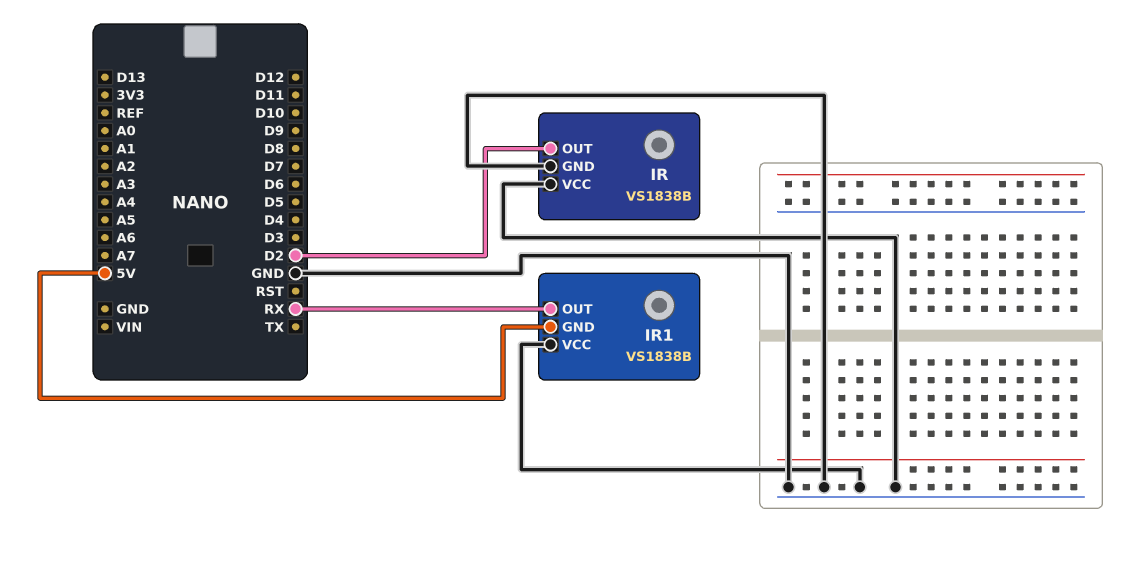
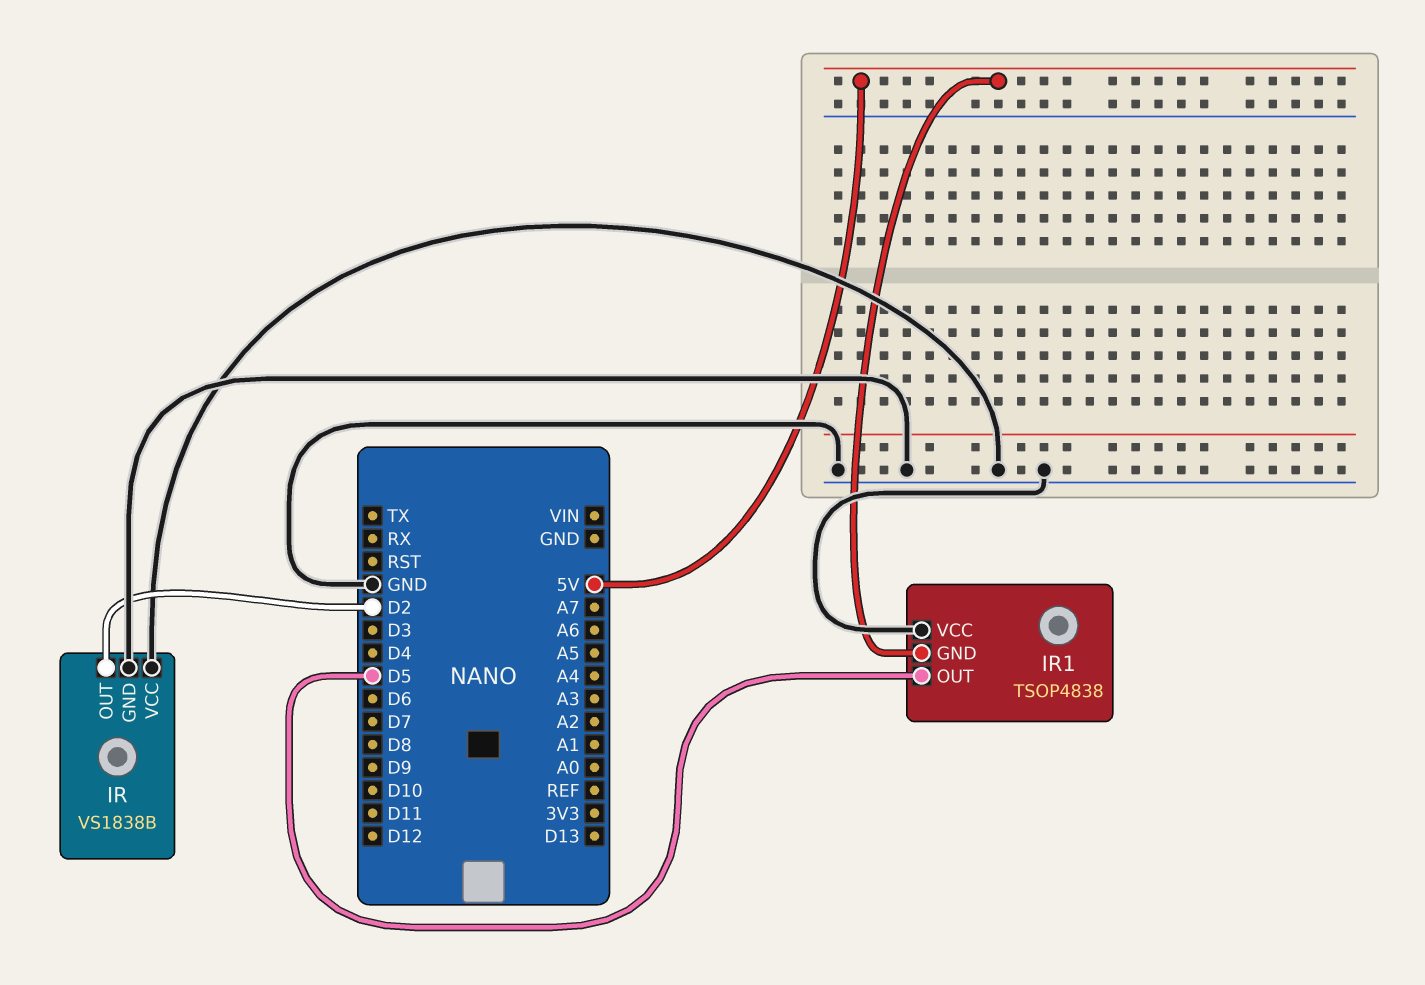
IR1: VS1838B -> TSOP4838
IR1 pin OUT: RX -> D5

